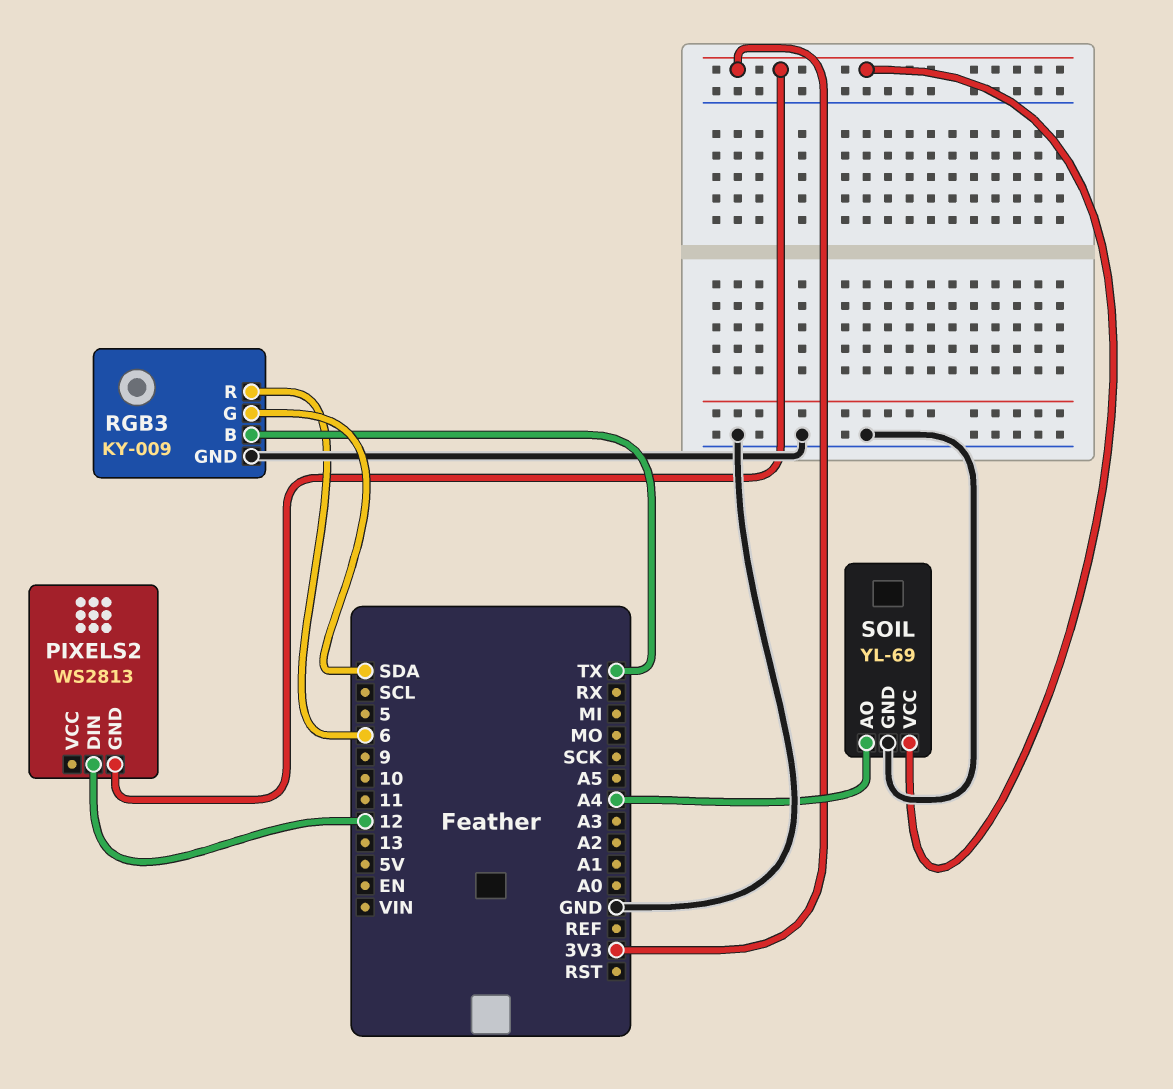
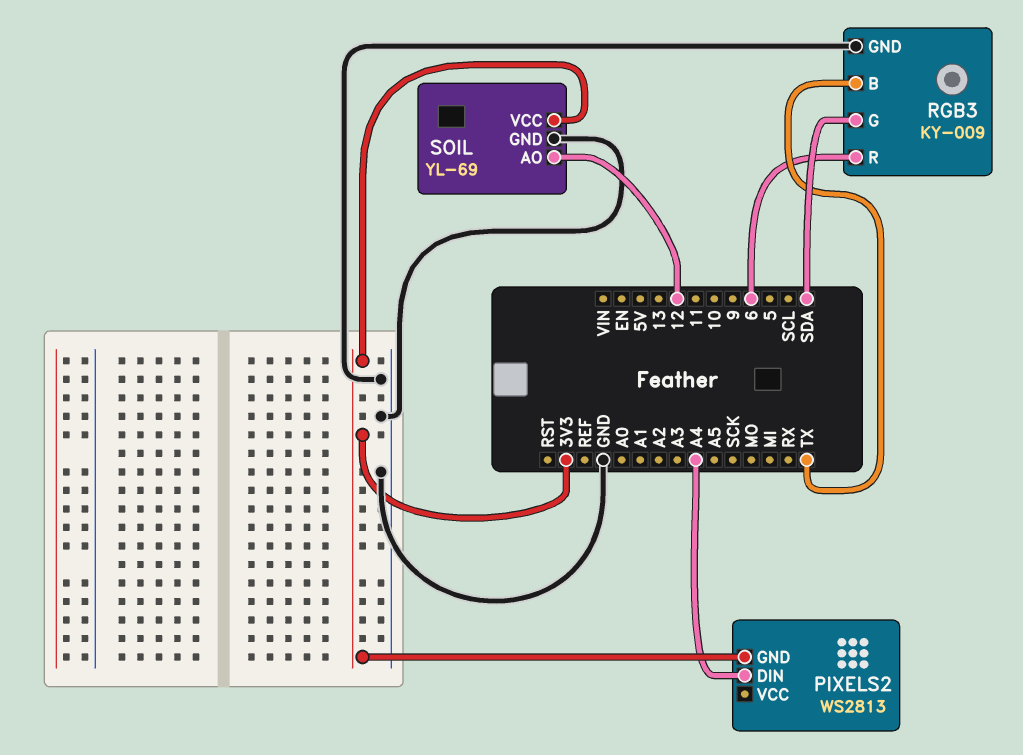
PIXELS2 pin DIN: 12 -> A4
SOIL pin AO: A4 -> 12

